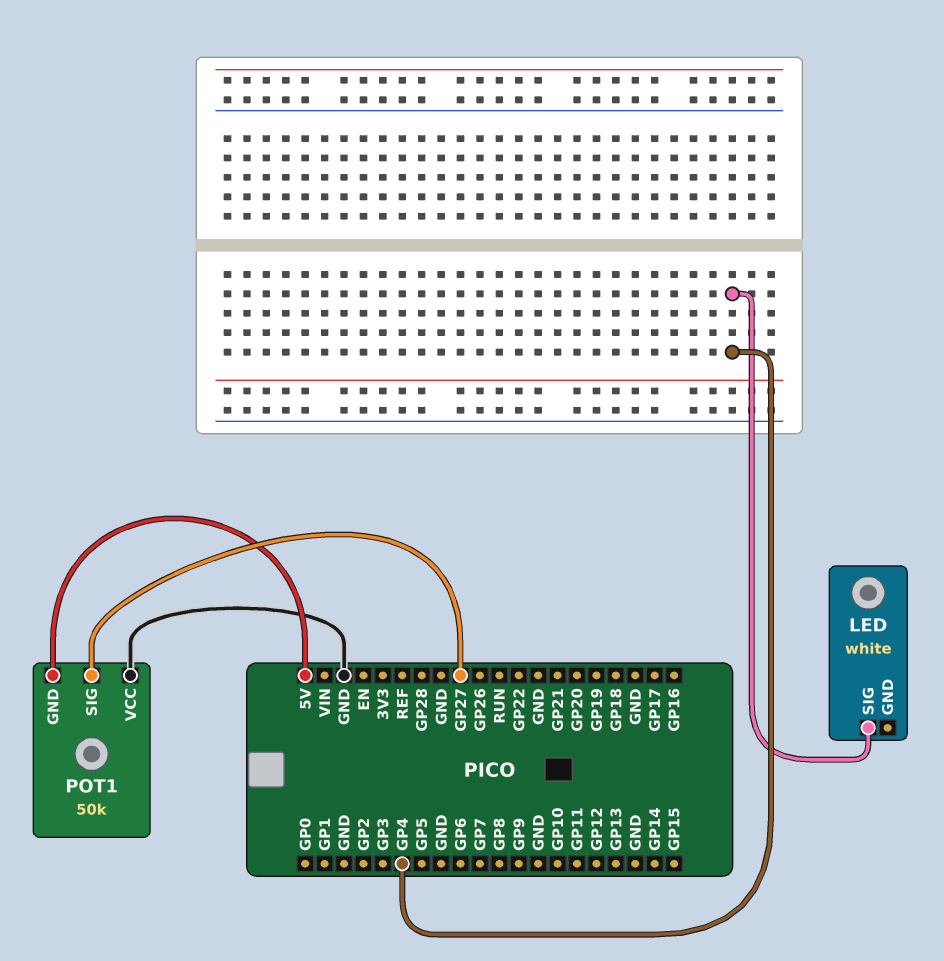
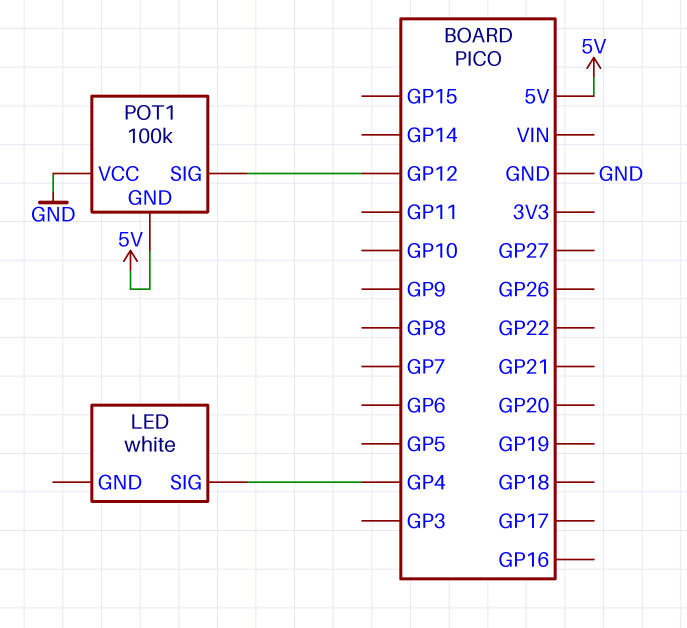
POT1: 50k -> 100k
POT1 pin SIG: GP27 -> GP12

